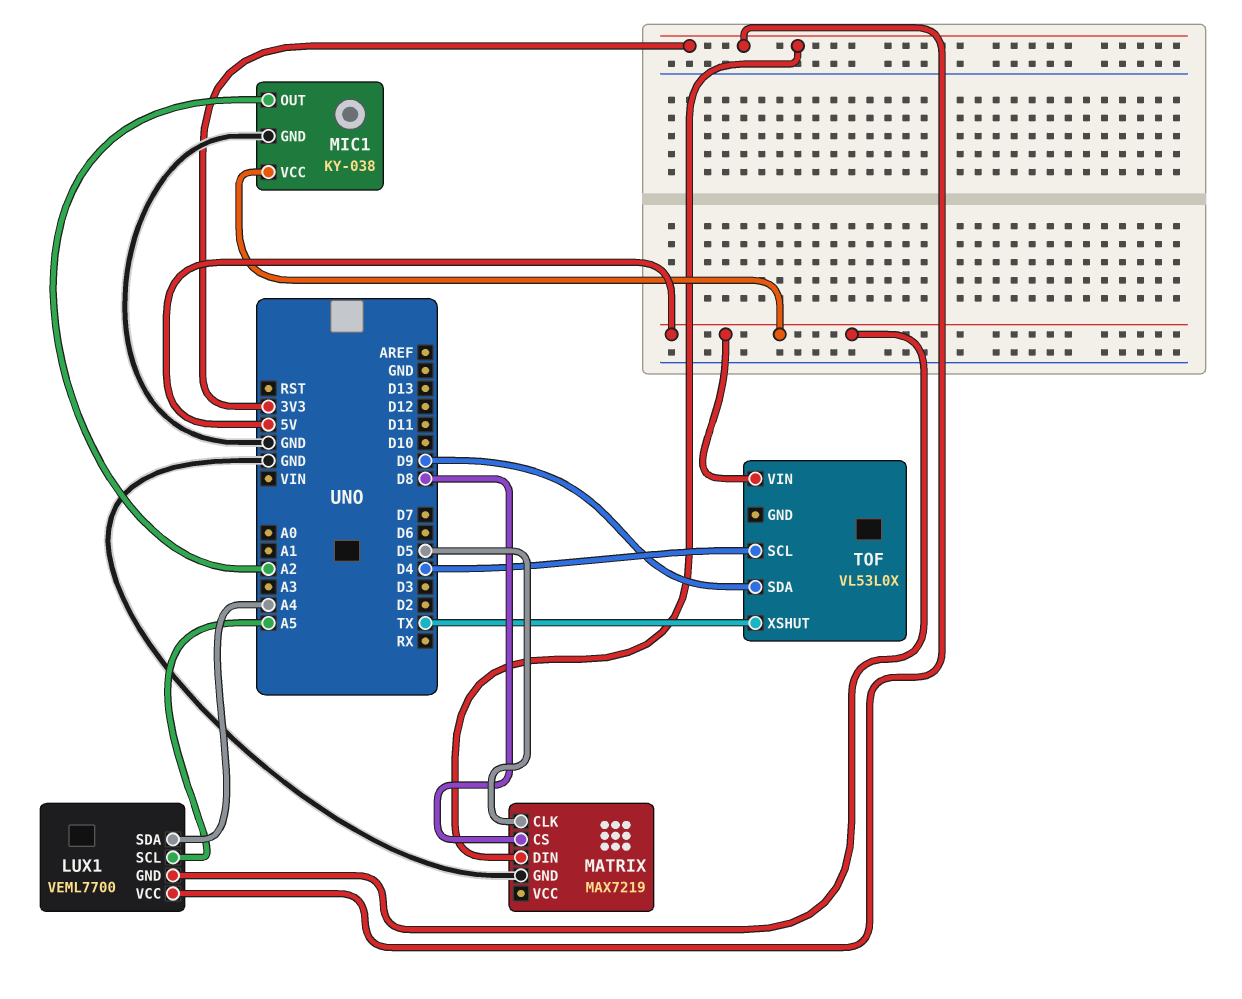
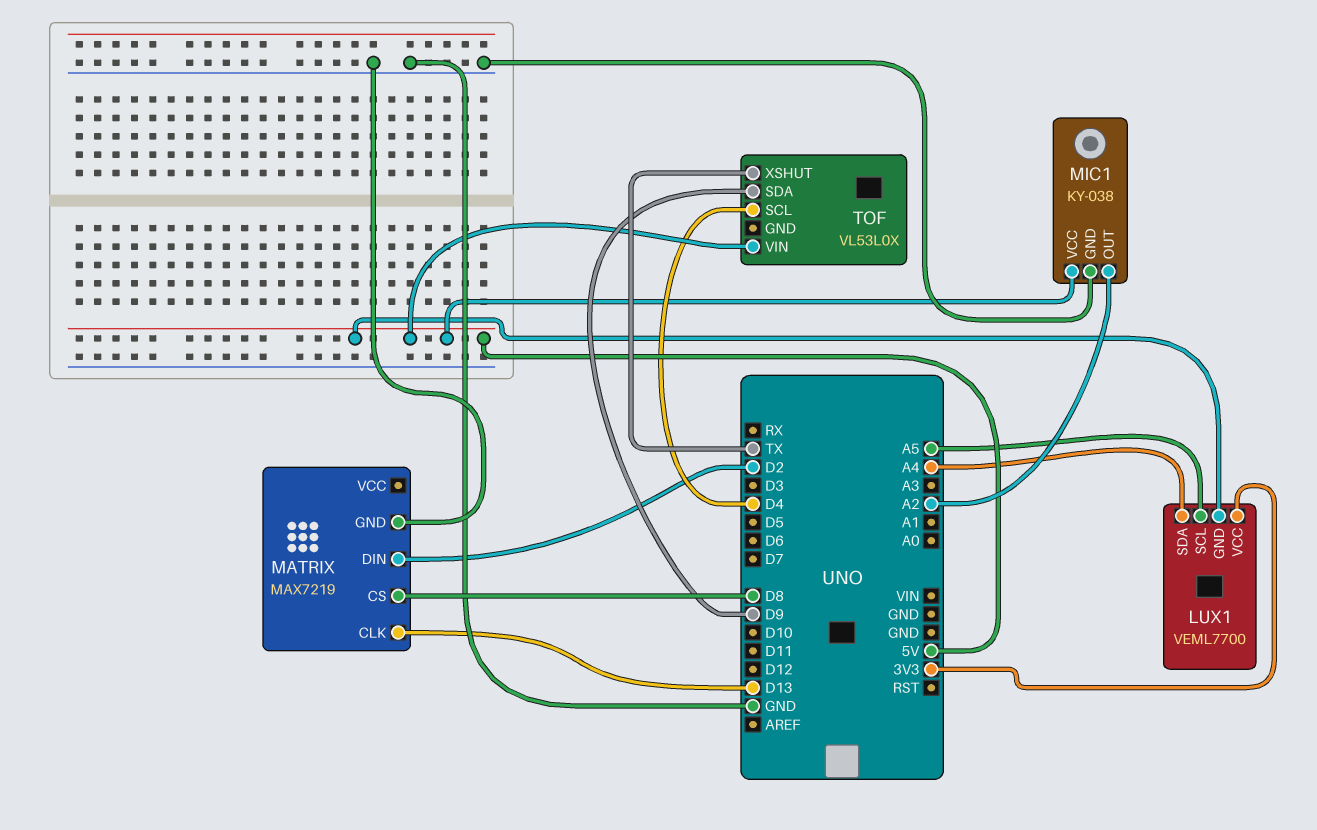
MATRIX pin CLK: D5 -> D13
MATRIX pin DIN: 3V3 -> D2

